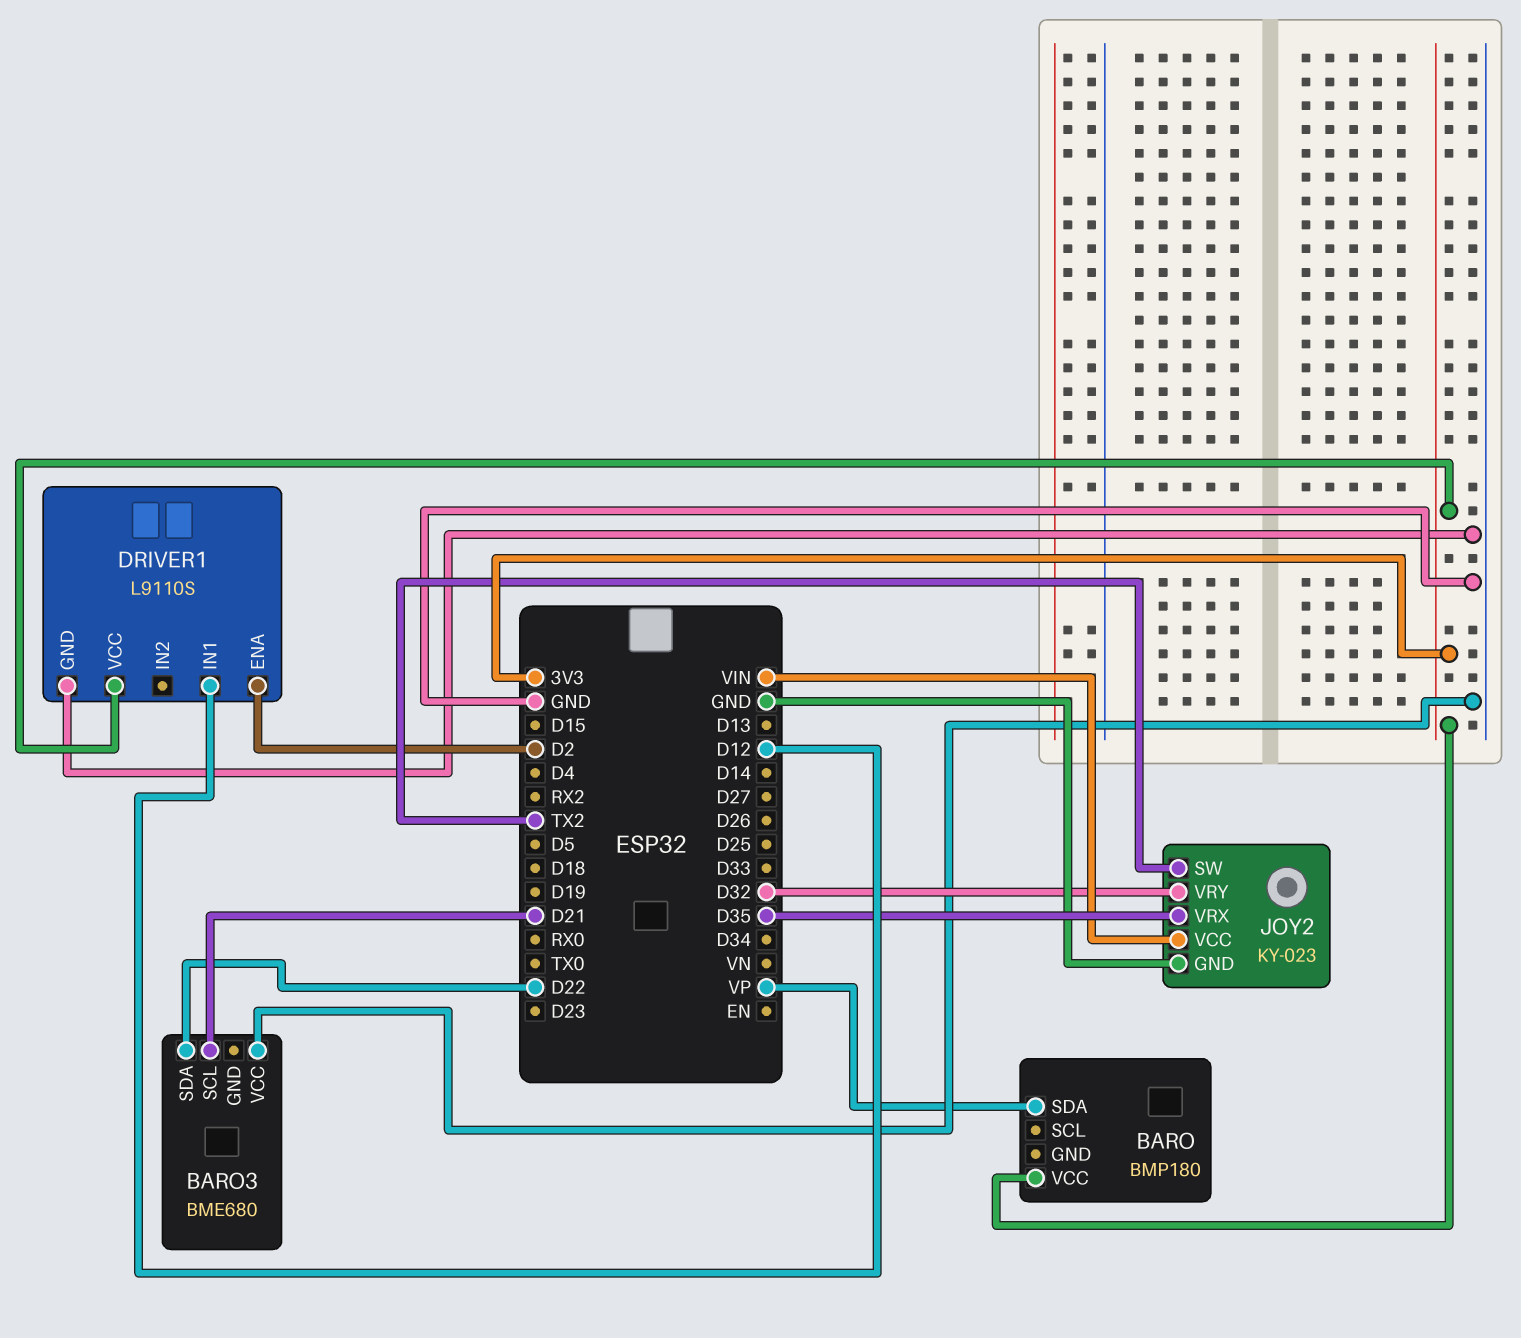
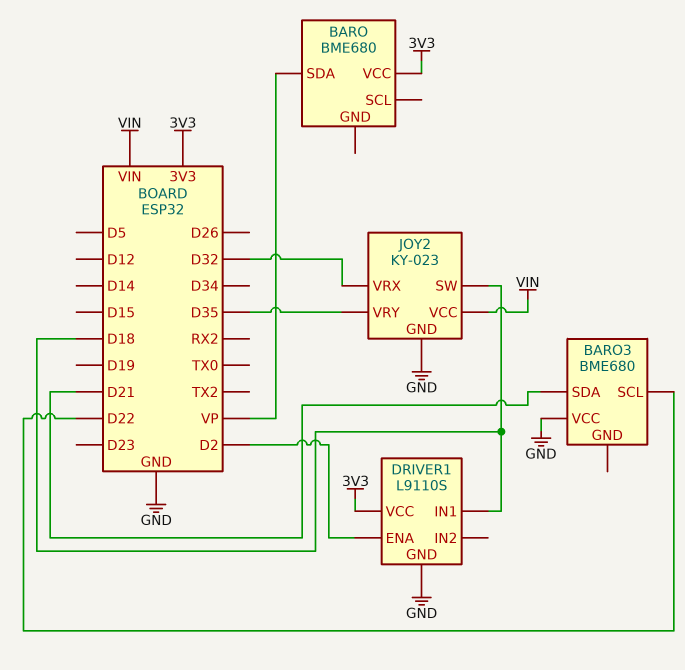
BARO: BMP180 -> BME680
BARO3 pin SCL: D21 -> D22
BARO3 pin SDA: D22 -> D21
DRIVER1 pin IN1: D12 -> D18
JOY2 pin SW: TX2 -> D18
JOY2 pin VRX: D35 -> D32
JOY2 pin VRY: D32 -> D35

